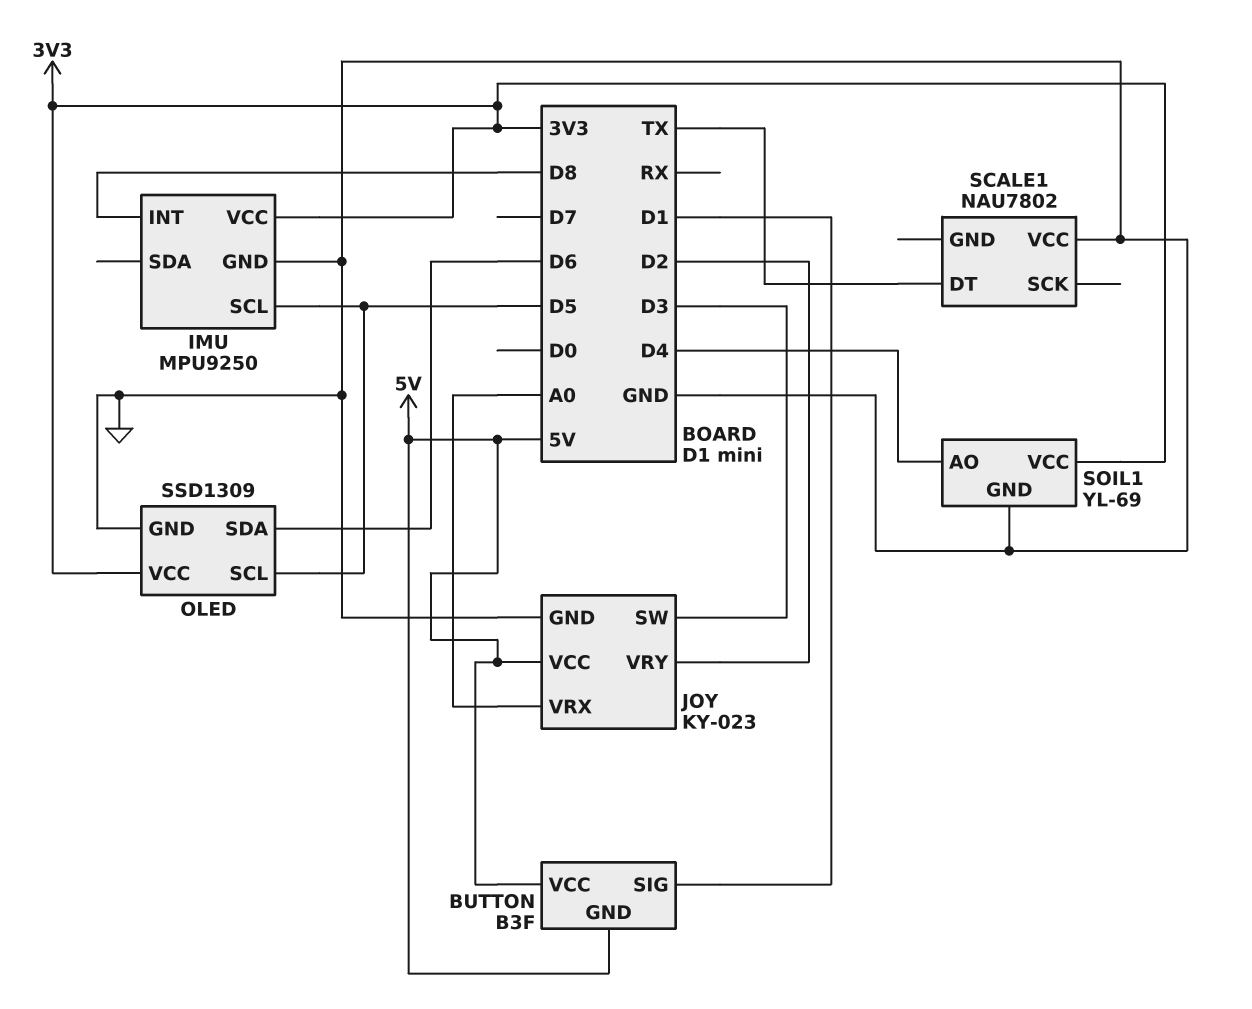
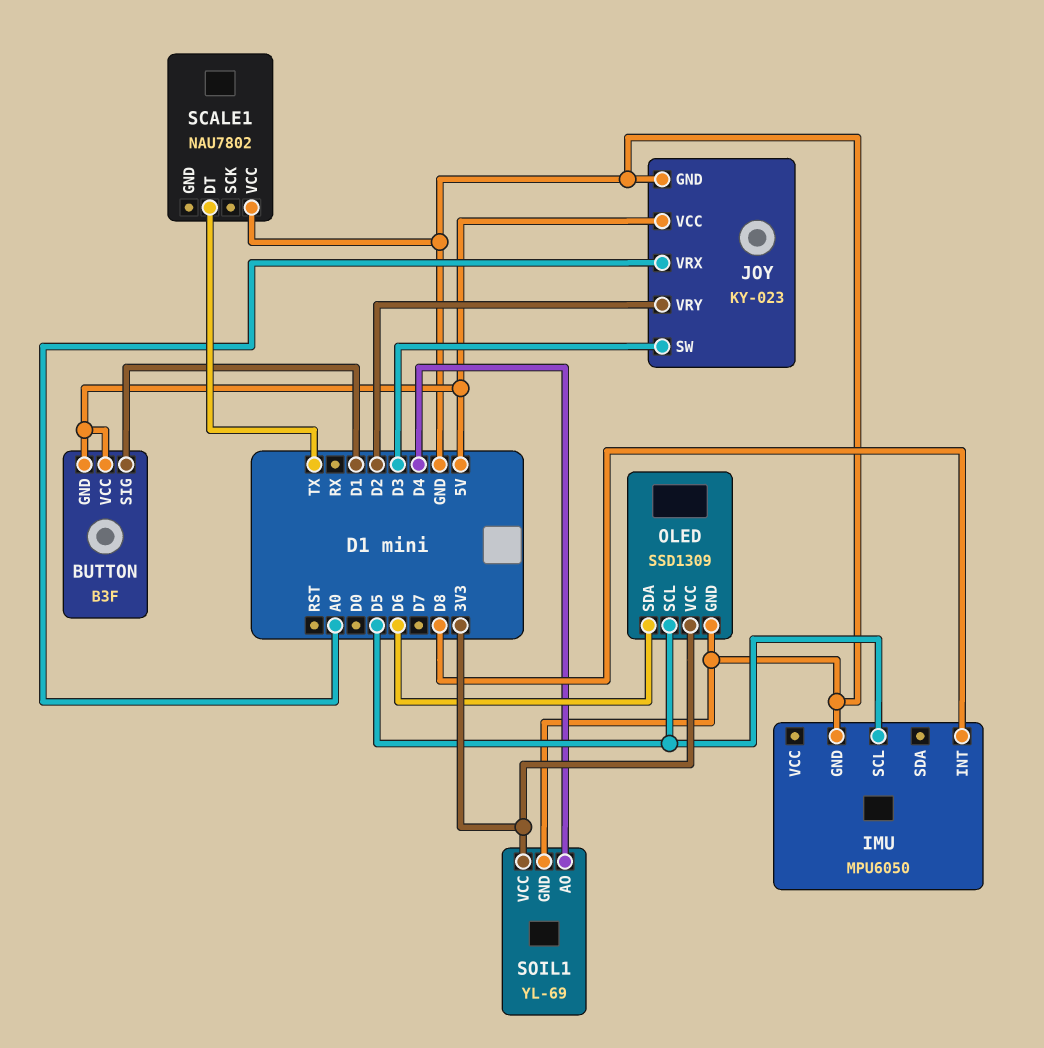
IMU: MPU9250 -> MPU6050
IMU pin VCC: 3V3 -> none

